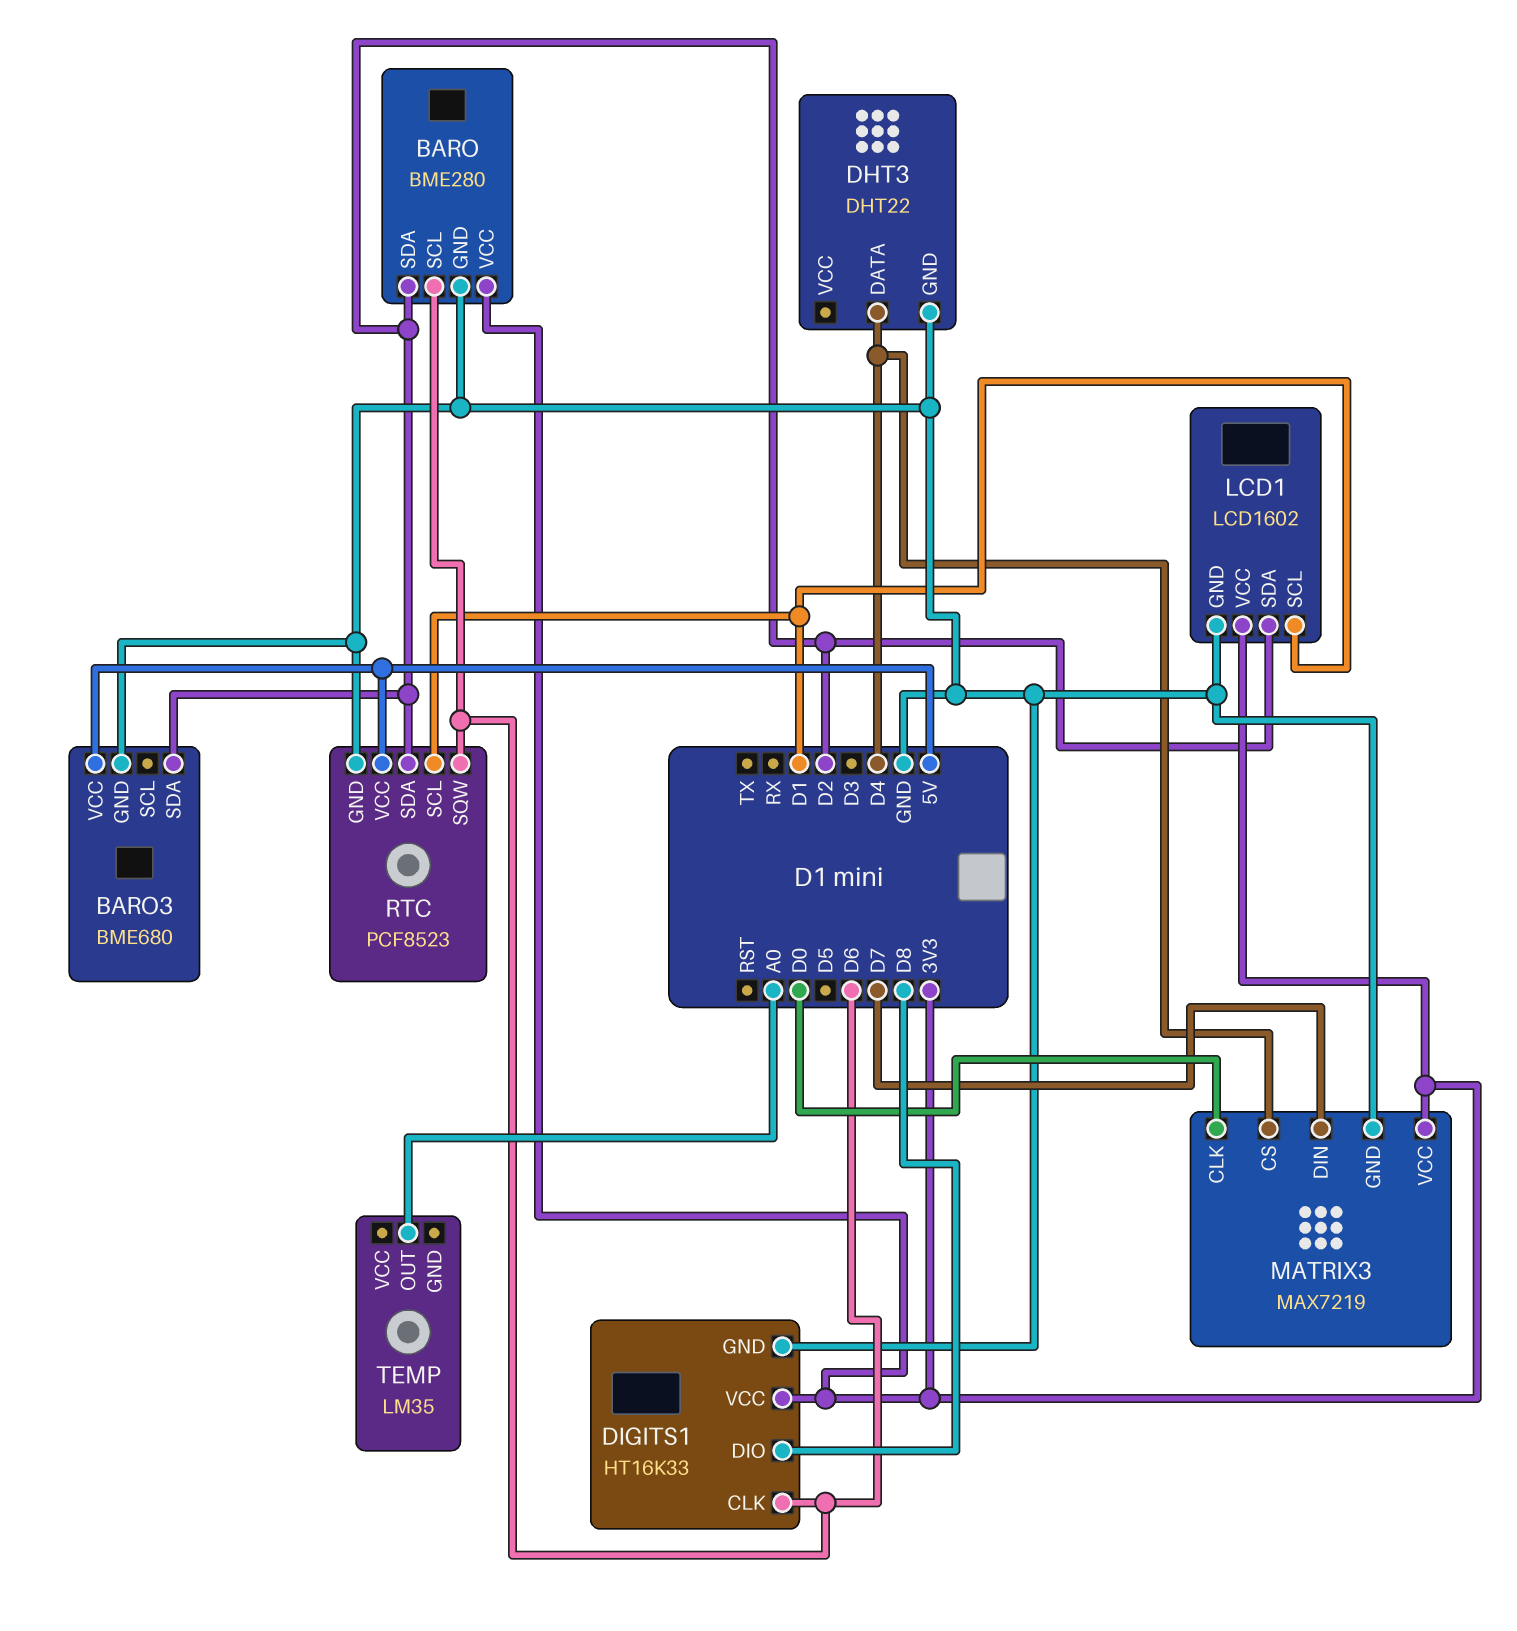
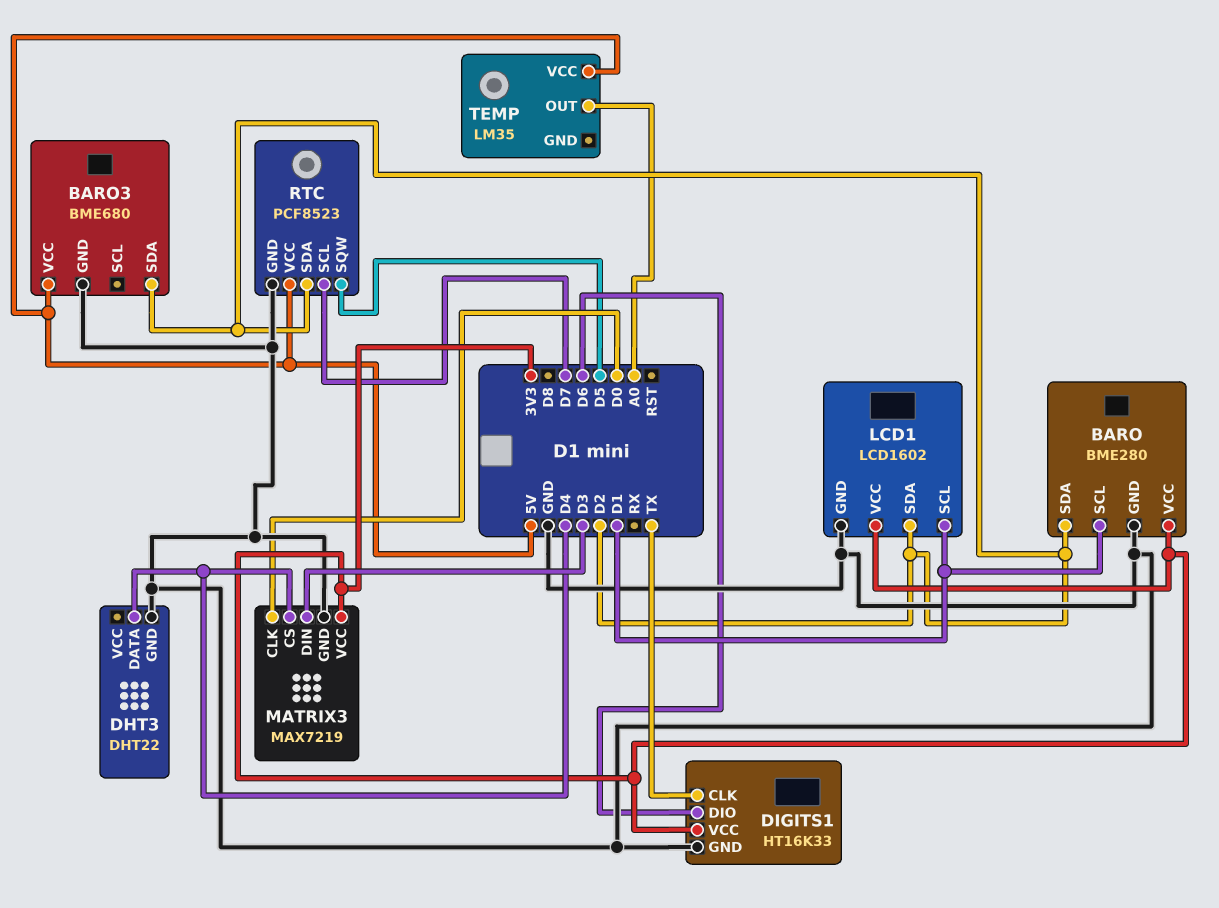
BARO pin SCL: D6 -> D1
DIGITS1 pin CLK: D6 -> TX
DIGITS1 pin DIO: D8 -> D6
MATRIX3 pin DIN: D7 -> D3
RTC pin SCL: D1 -> D7
RTC pin SQW: D6 -> D5
TEMP pin VCC: none -> 5V

